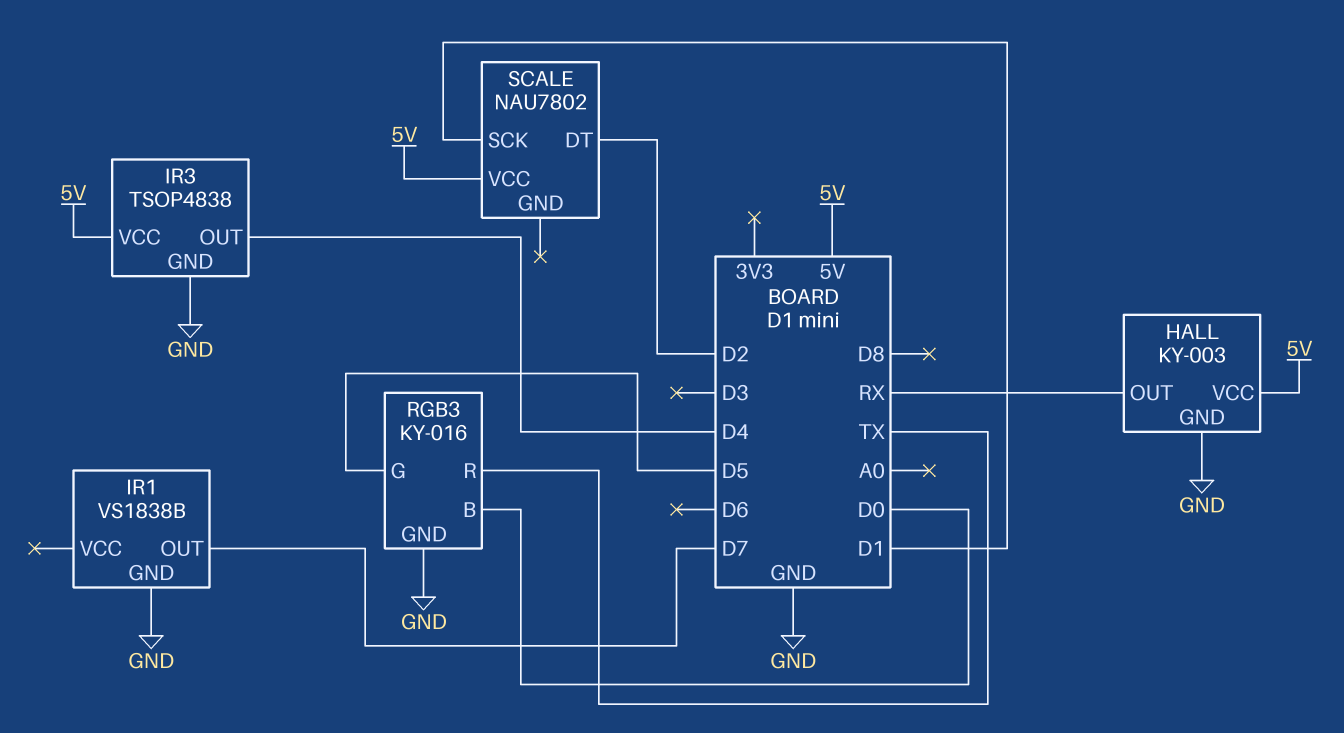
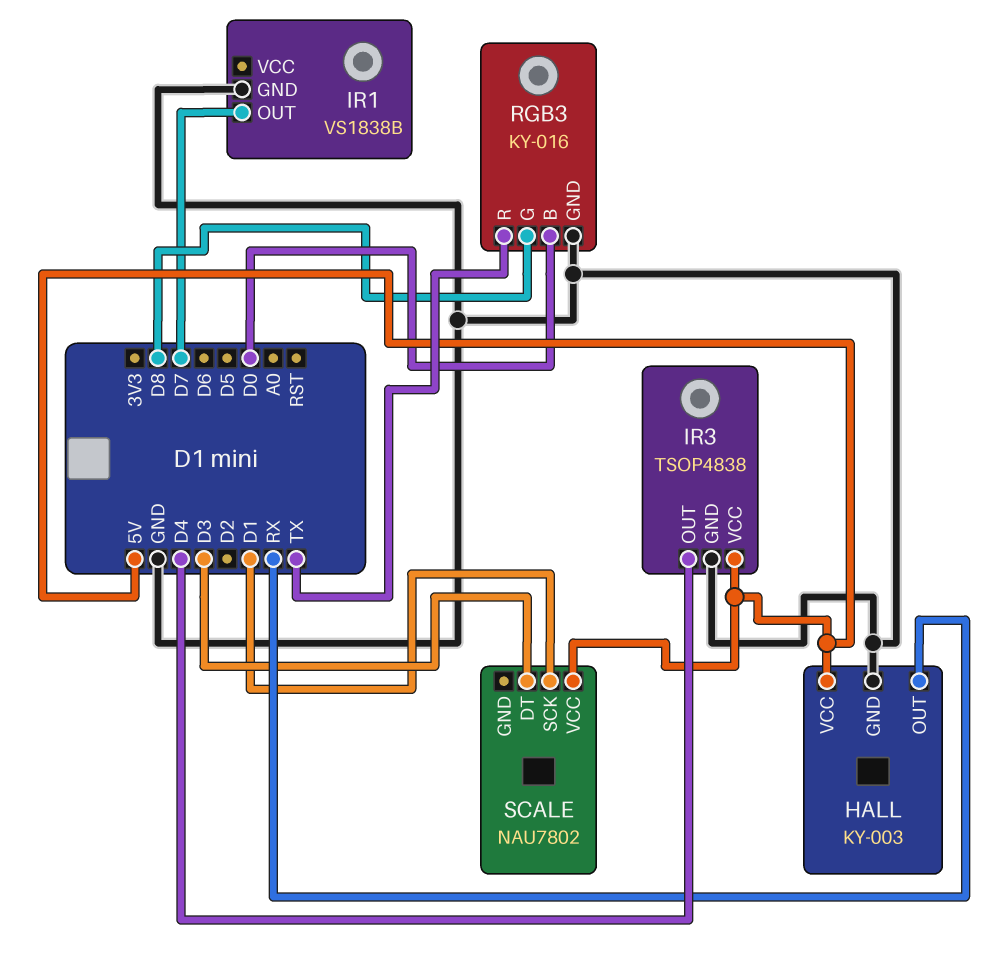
RGB3 pin G: D5 -> D8
SCALE pin DT: D2 -> D3

